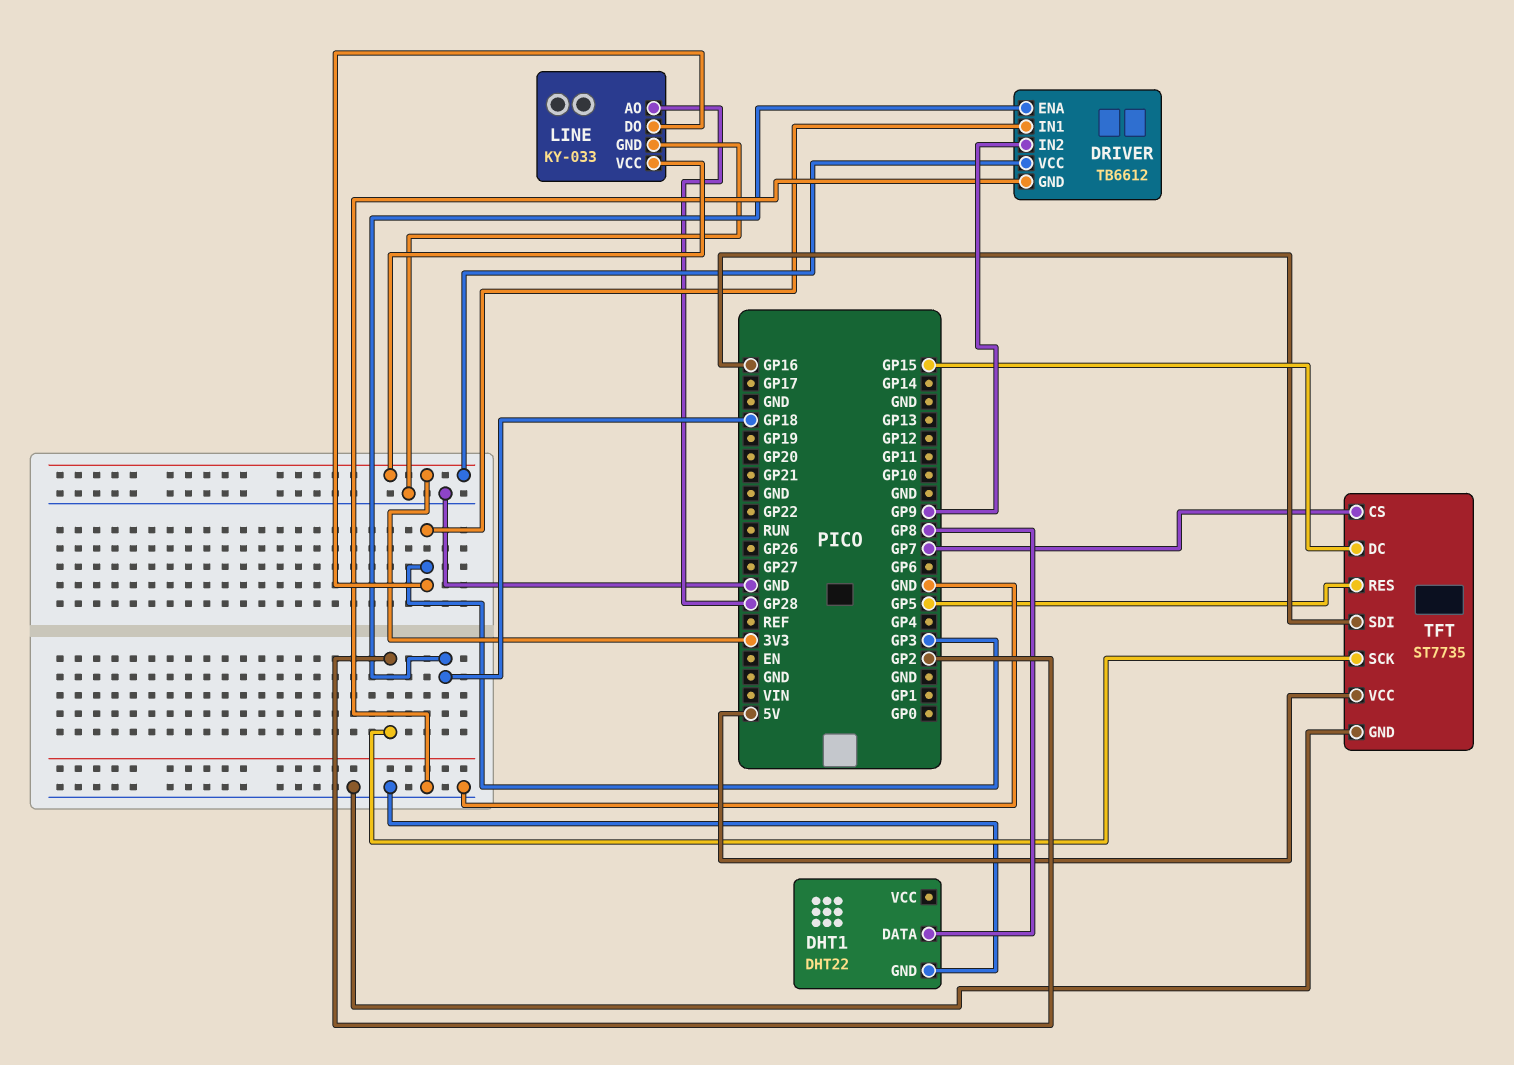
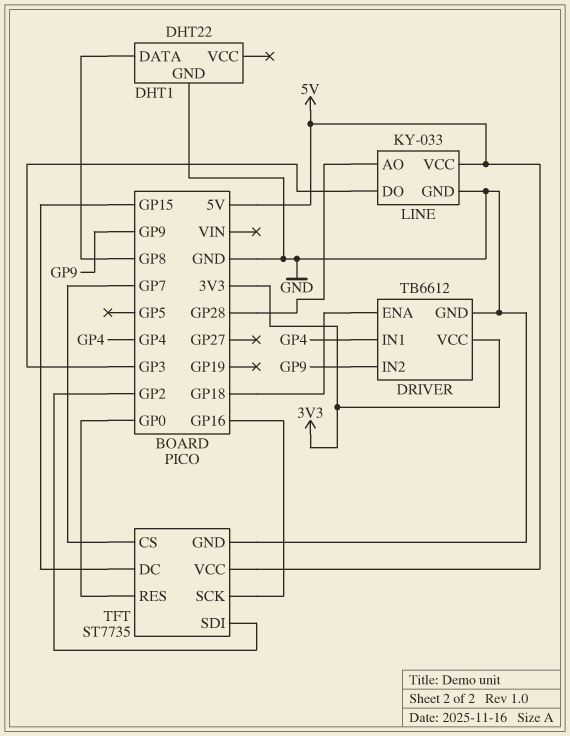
DRIVER pin IN1: GP3 -> GP4
LINE pin VCC: 3V3 -> 5V
TFT pin RES: GP5 -> GP0
TFT pin SCK: GP2 -> GP16
TFT pin SDI: GP16 -> GP2

